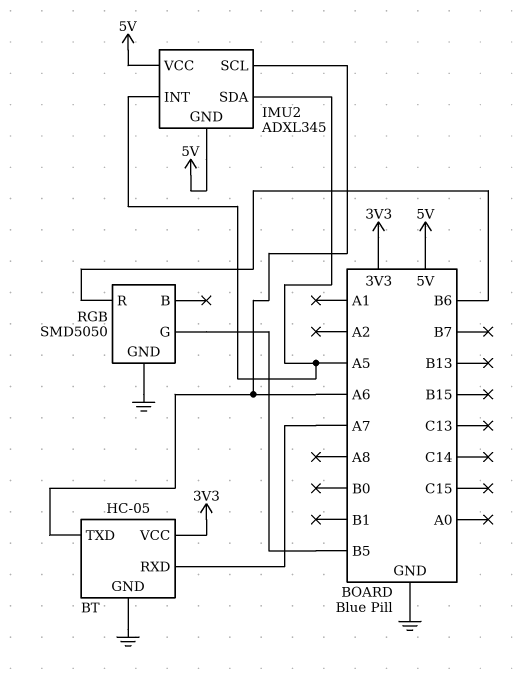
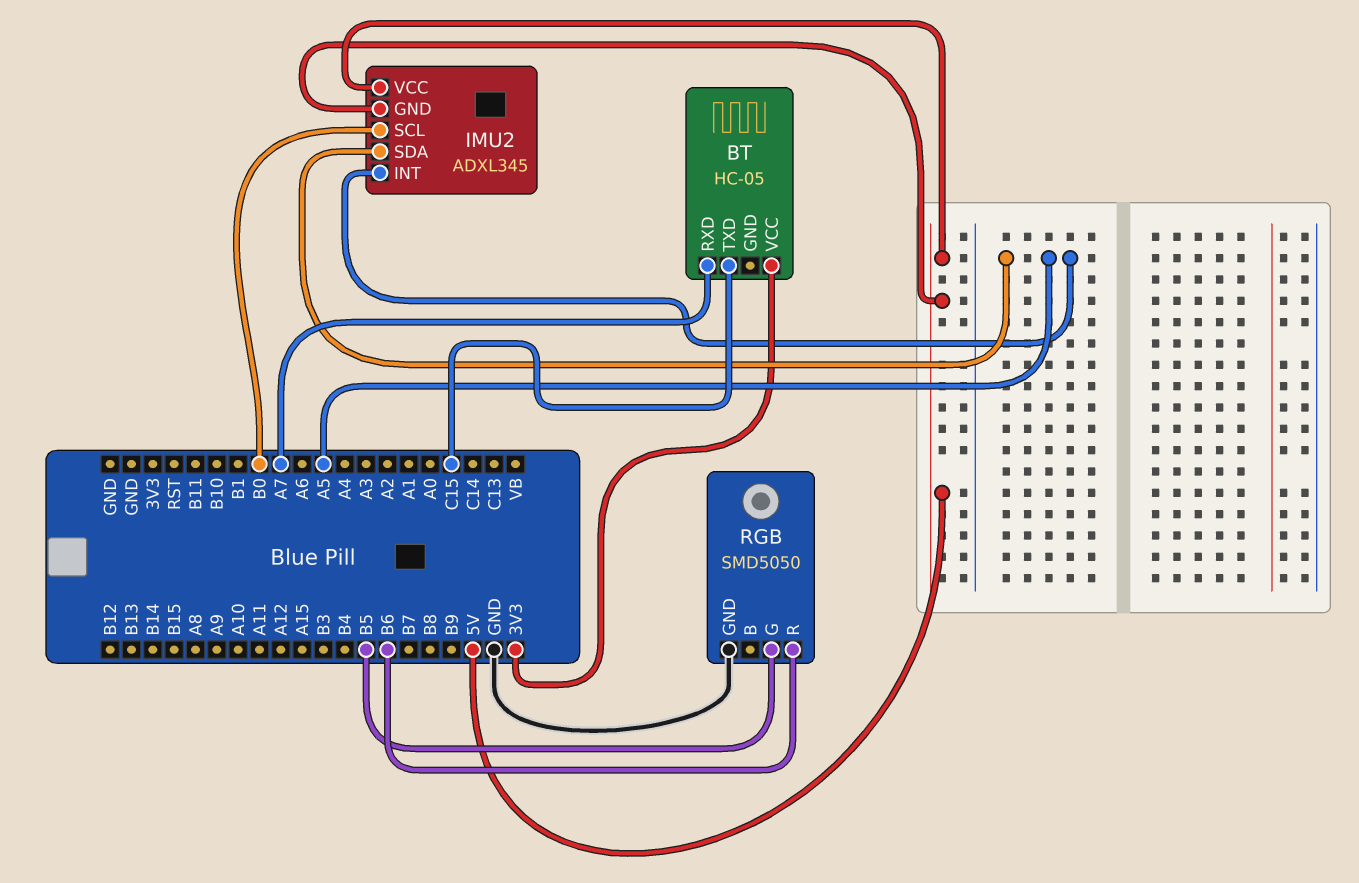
BT pin GND: GND -> none
BT pin TXD: A6 -> C15
IMU2 pin SCL: A6 -> B0

